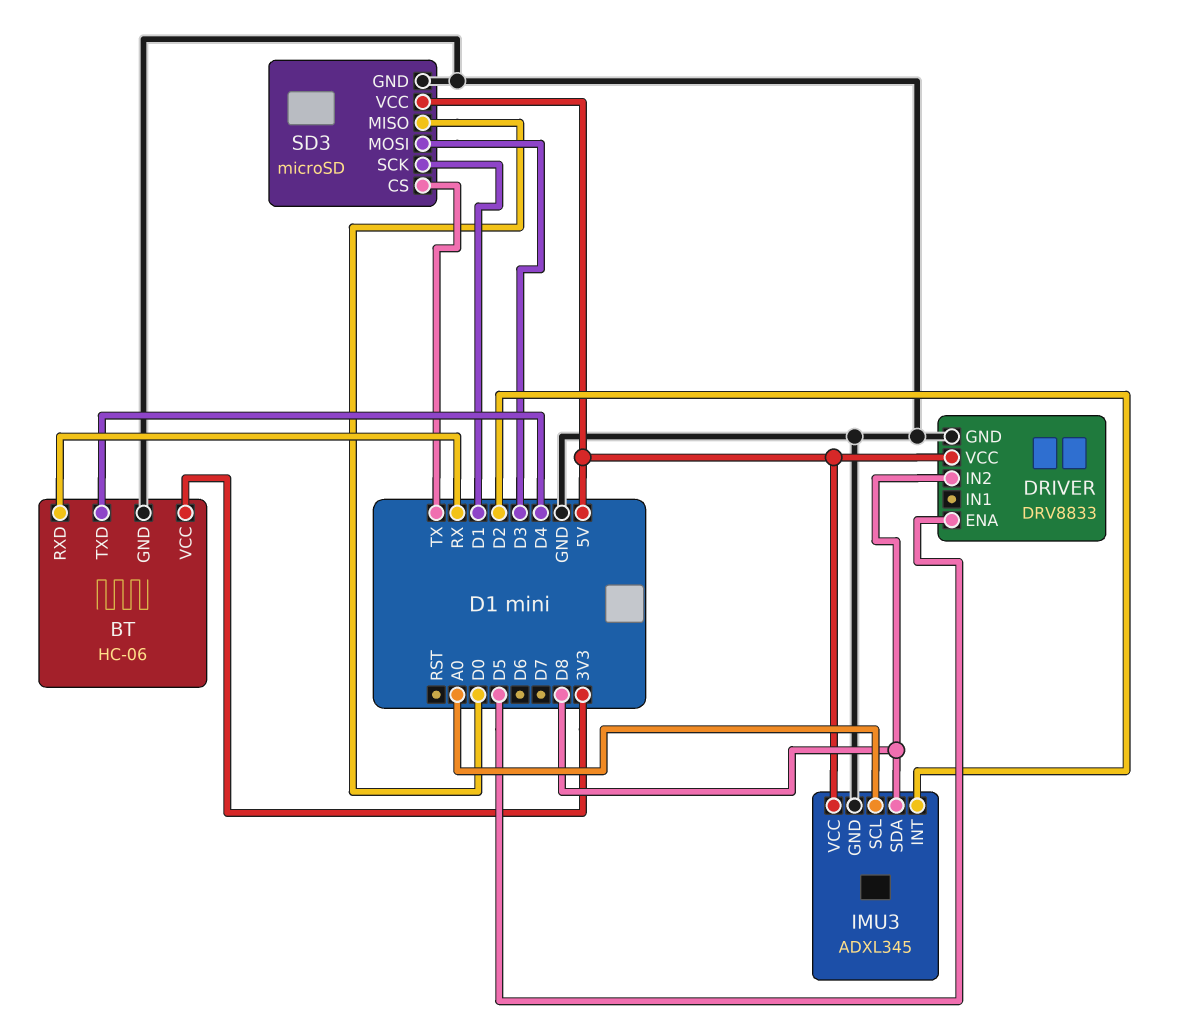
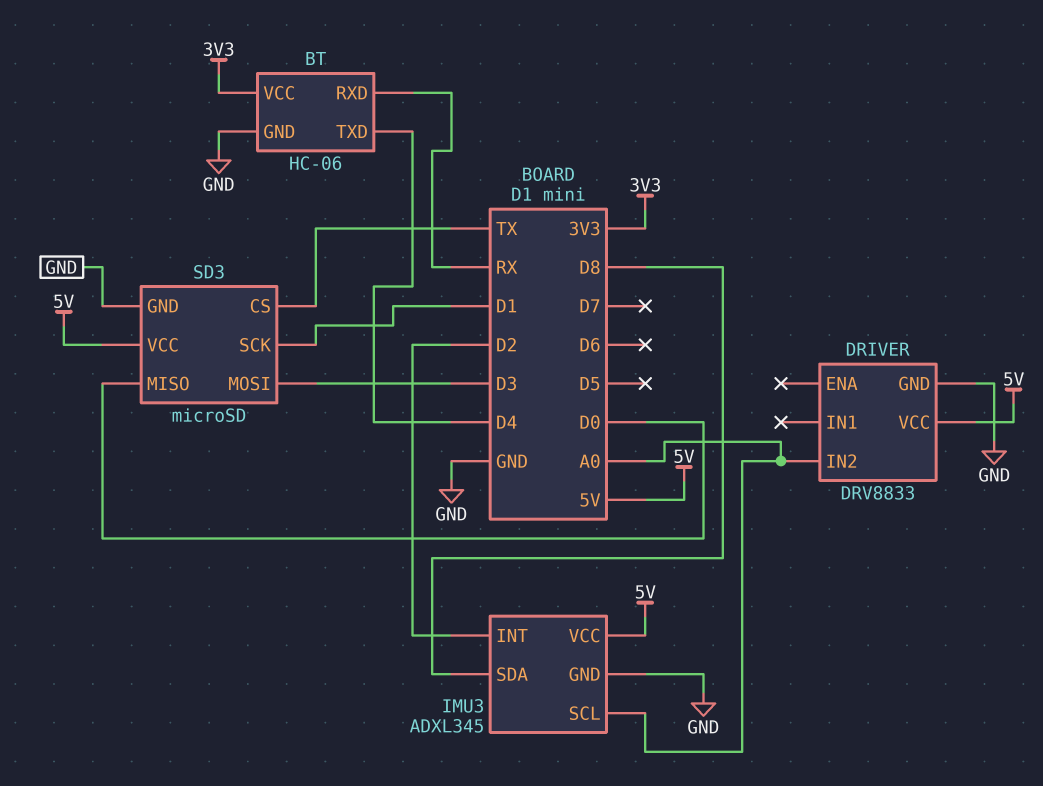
DRIVER pin ENA: D5 -> none
DRIVER pin IN2: D8 -> A0

